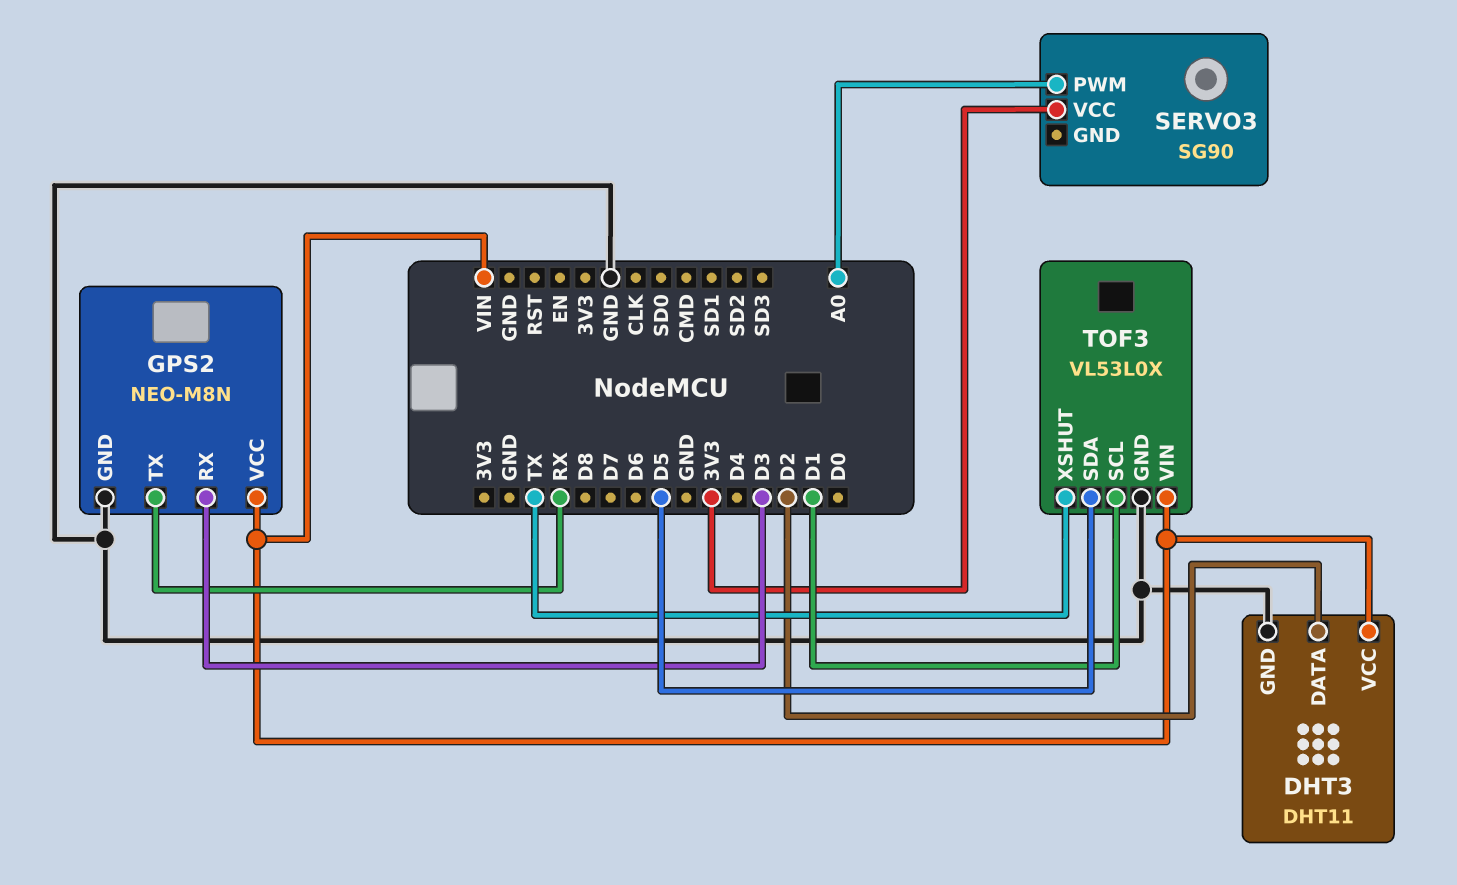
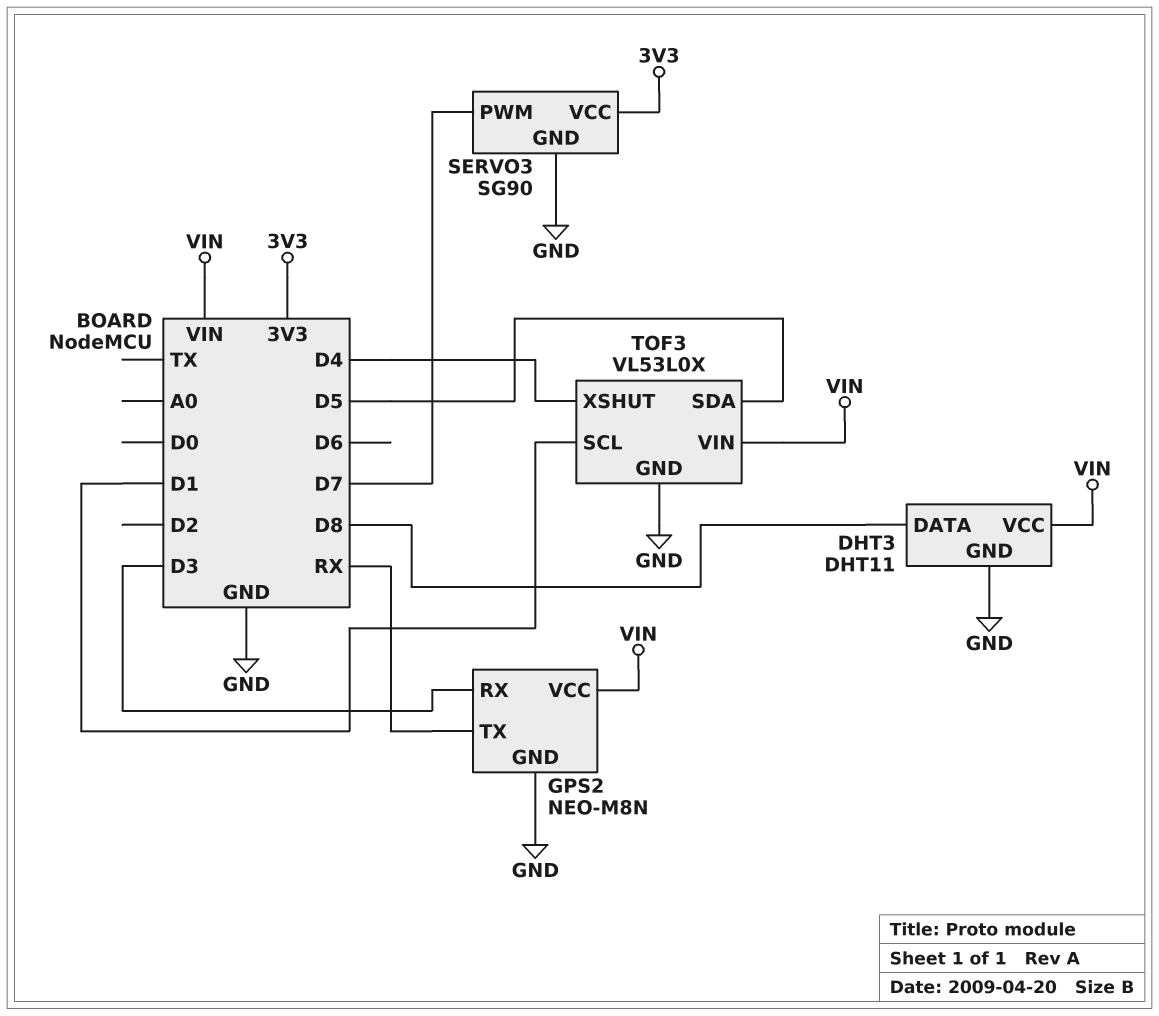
DHT3 pin DATA: D2 -> D8
SERVO3 pin GND: none -> GND
SERVO3 pin PWM: A0 -> D7
TOF3 pin XSHUT: TX -> D4

